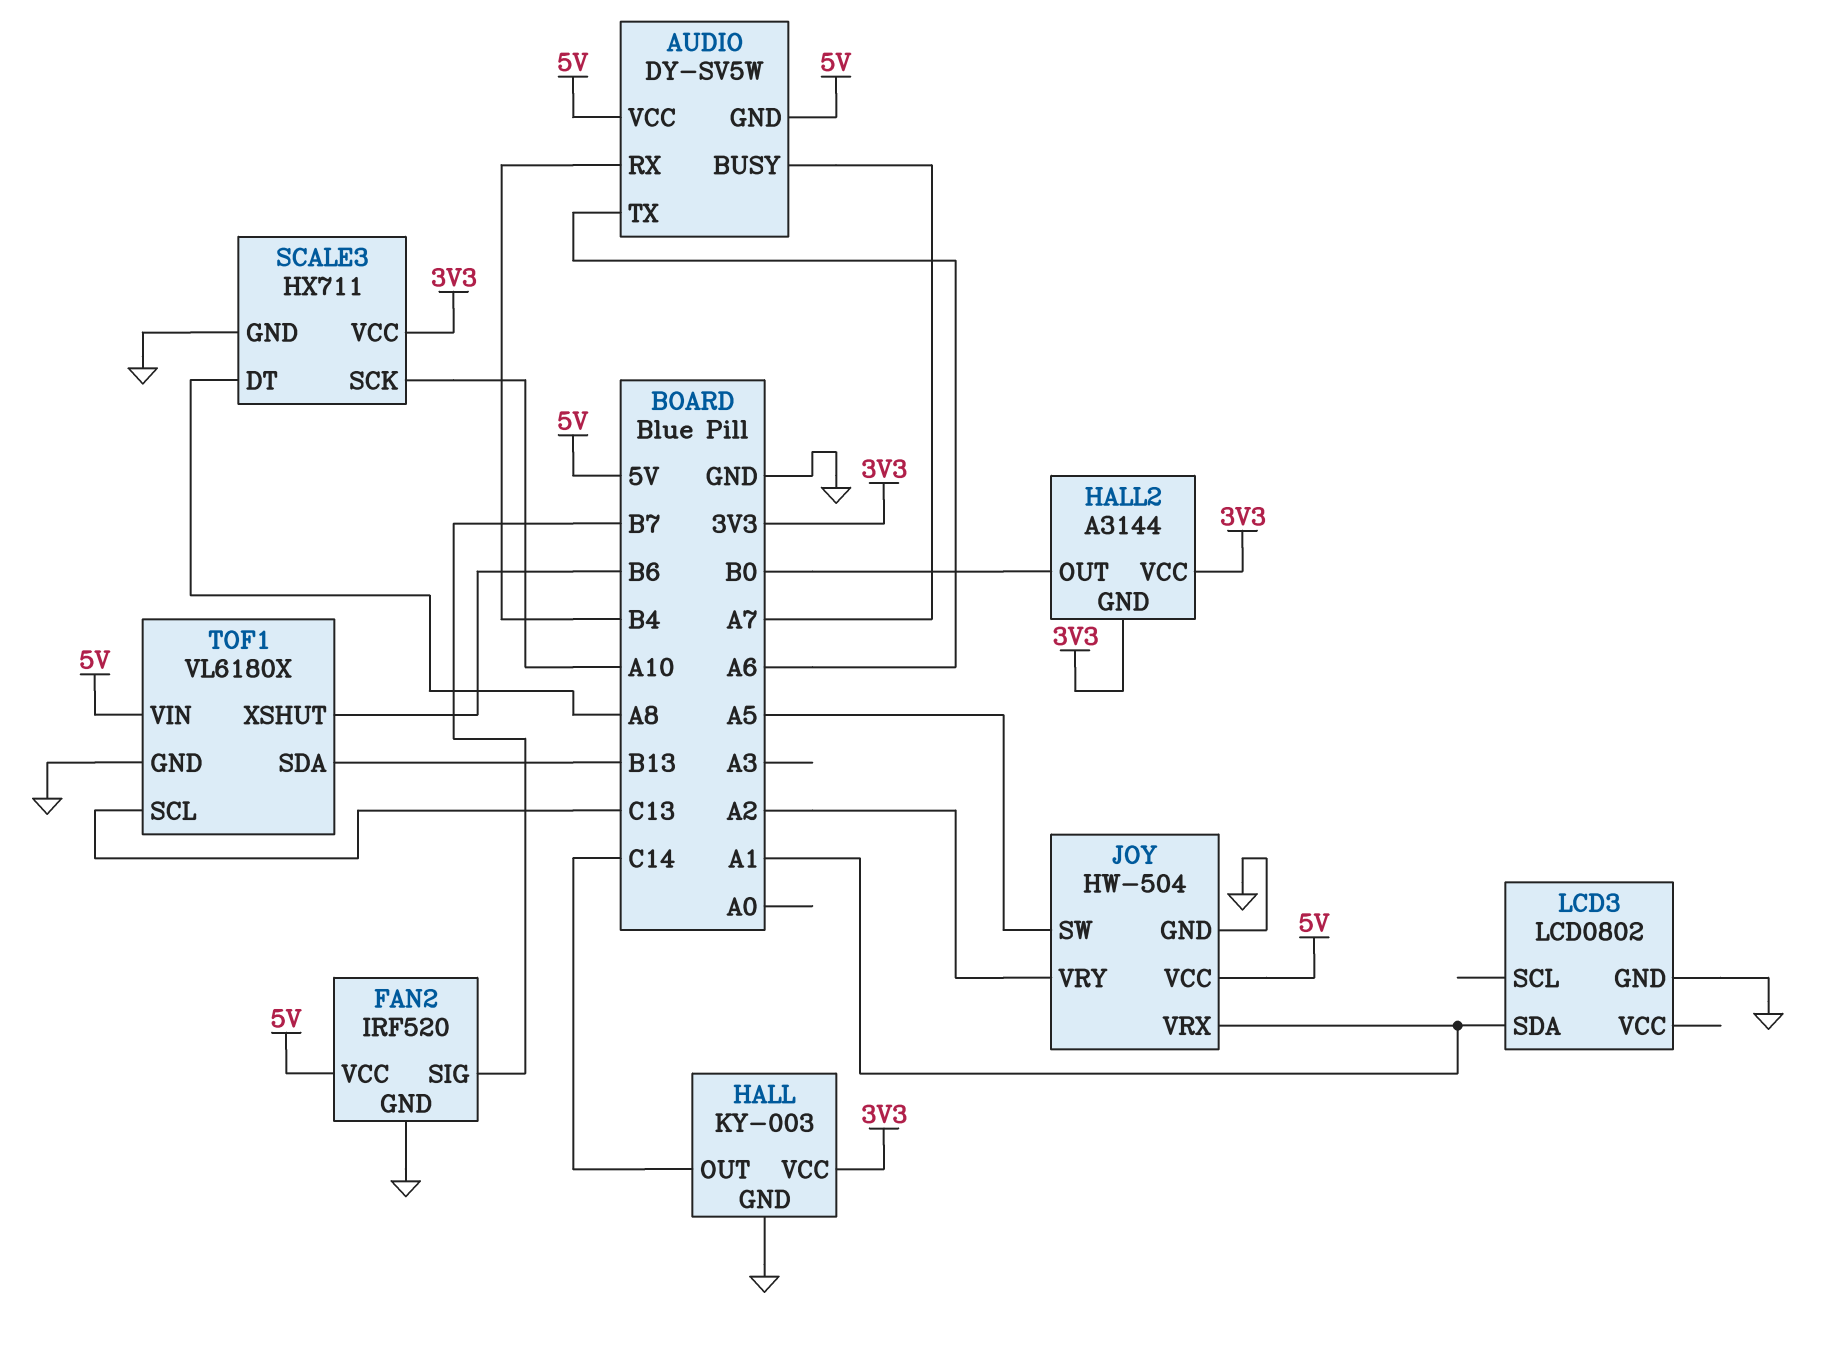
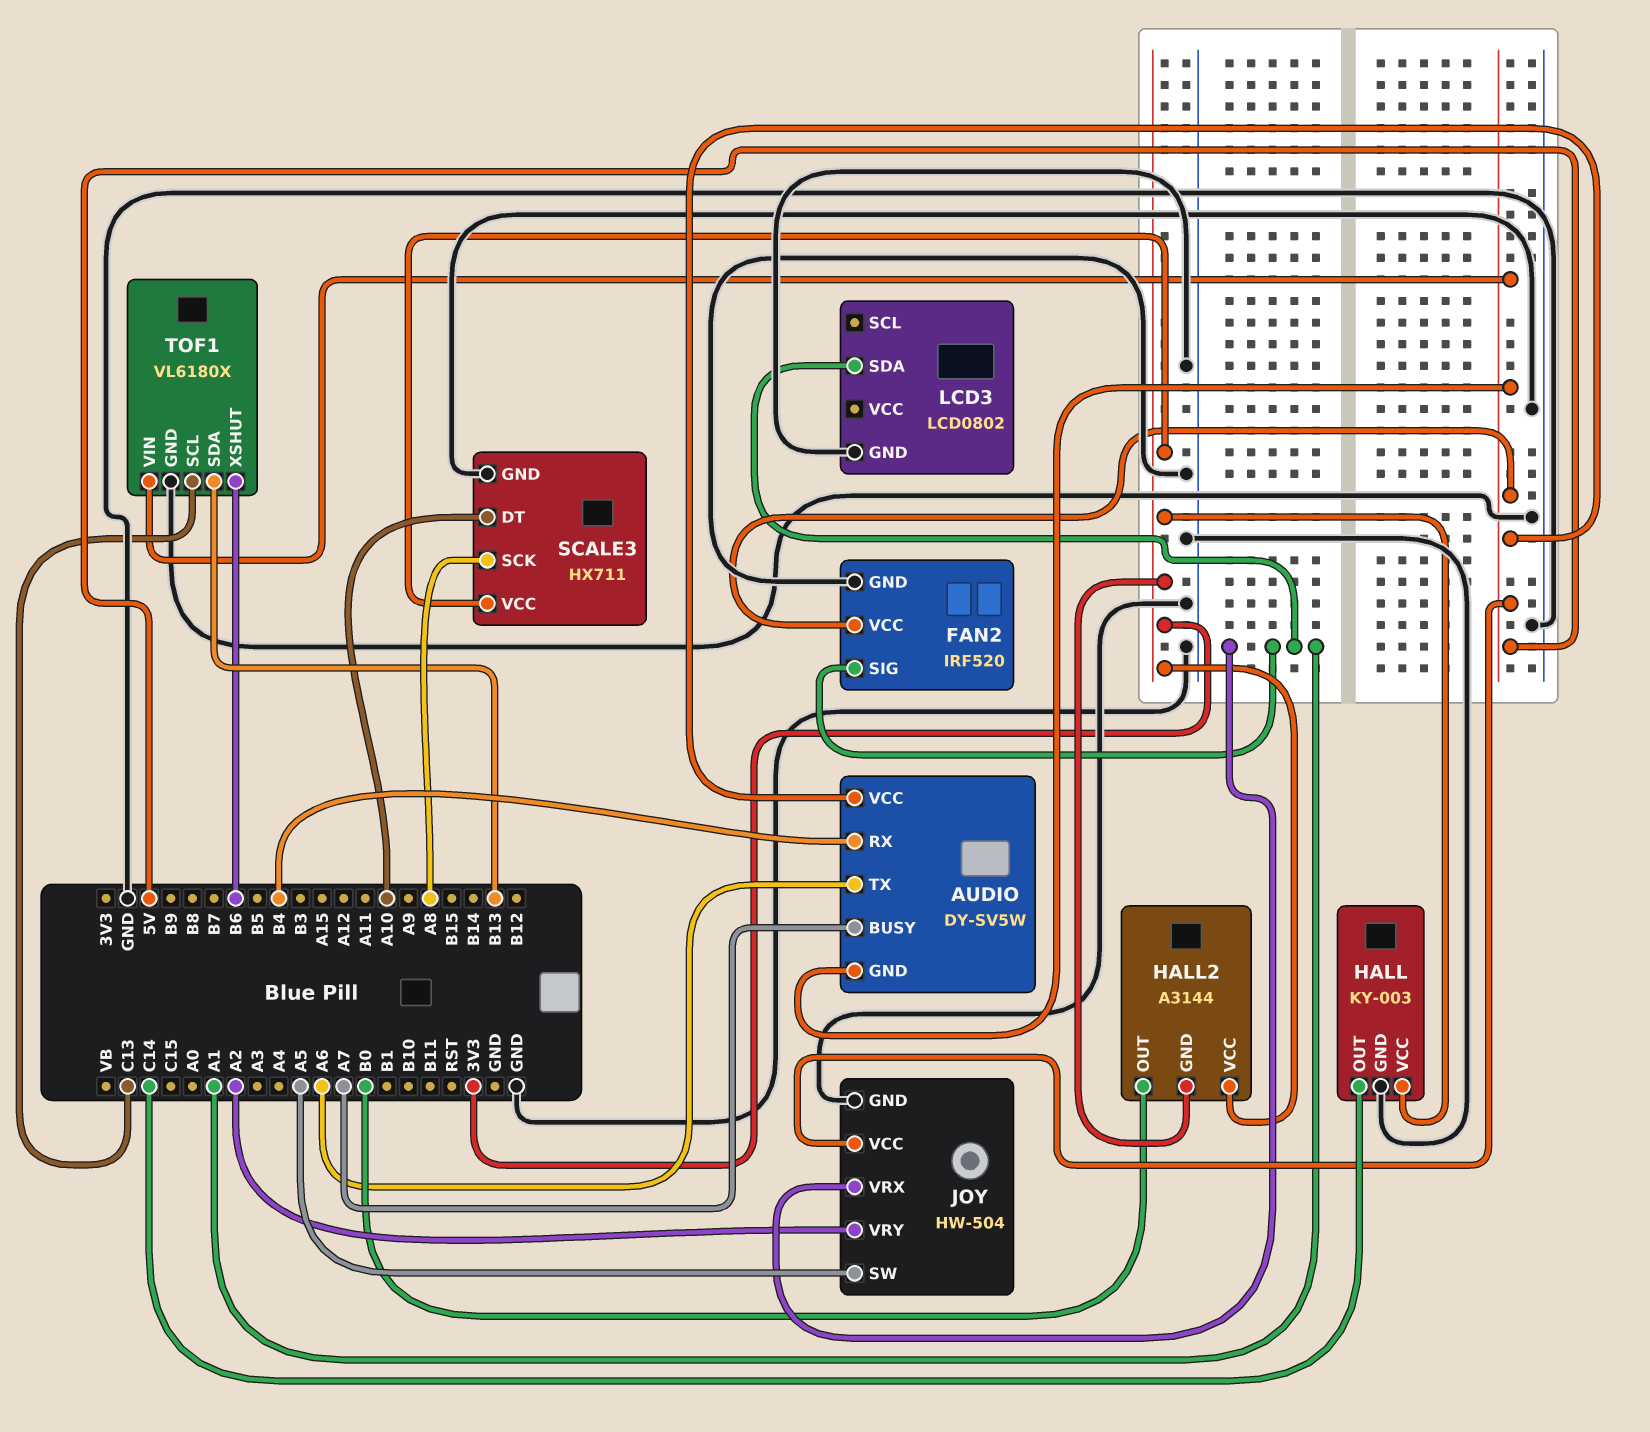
FAN2 pin SIG: B7 -> A1
SCALE3 pin DT: A8 -> A10
SCALE3 pin SCK: A10 -> A8

